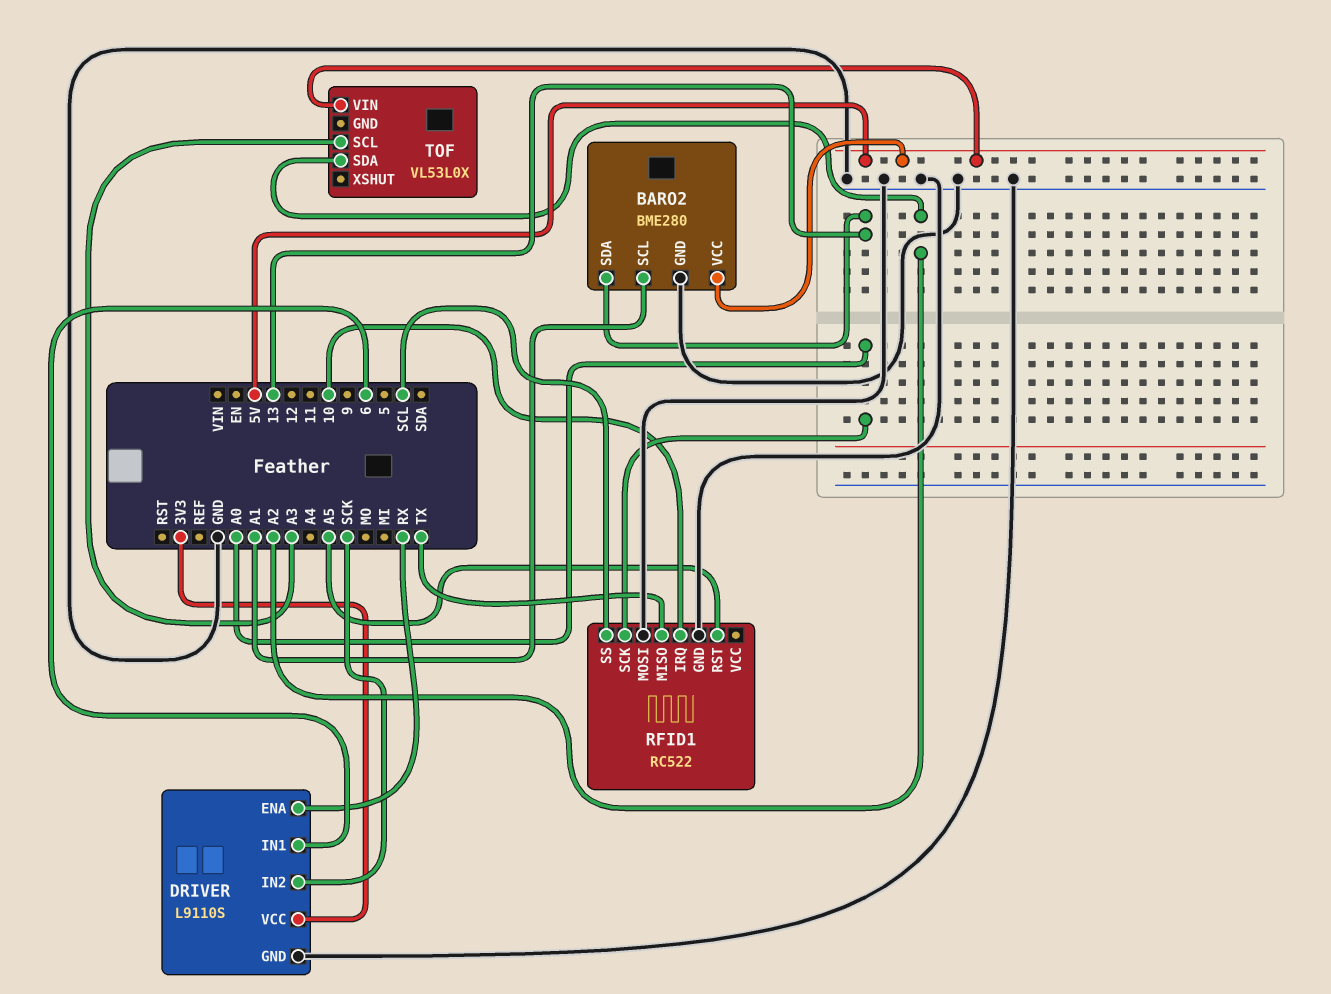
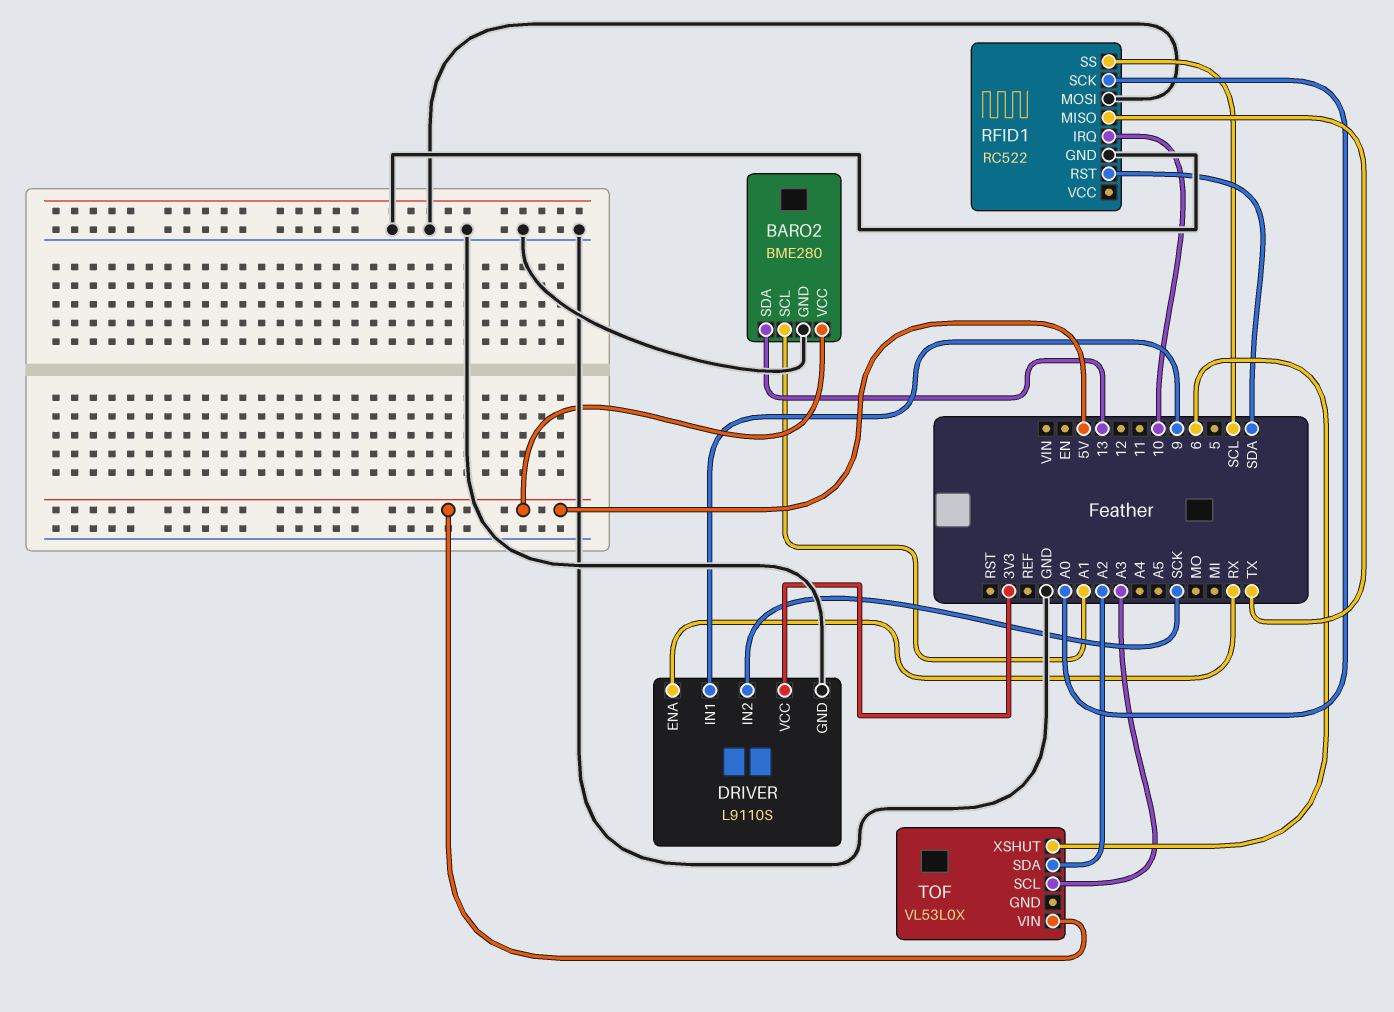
DRIVER pin IN1: 6 -> 9
RFID1 pin RST: A5 -> SDA
TOF pin XSHUT: none -> 6

